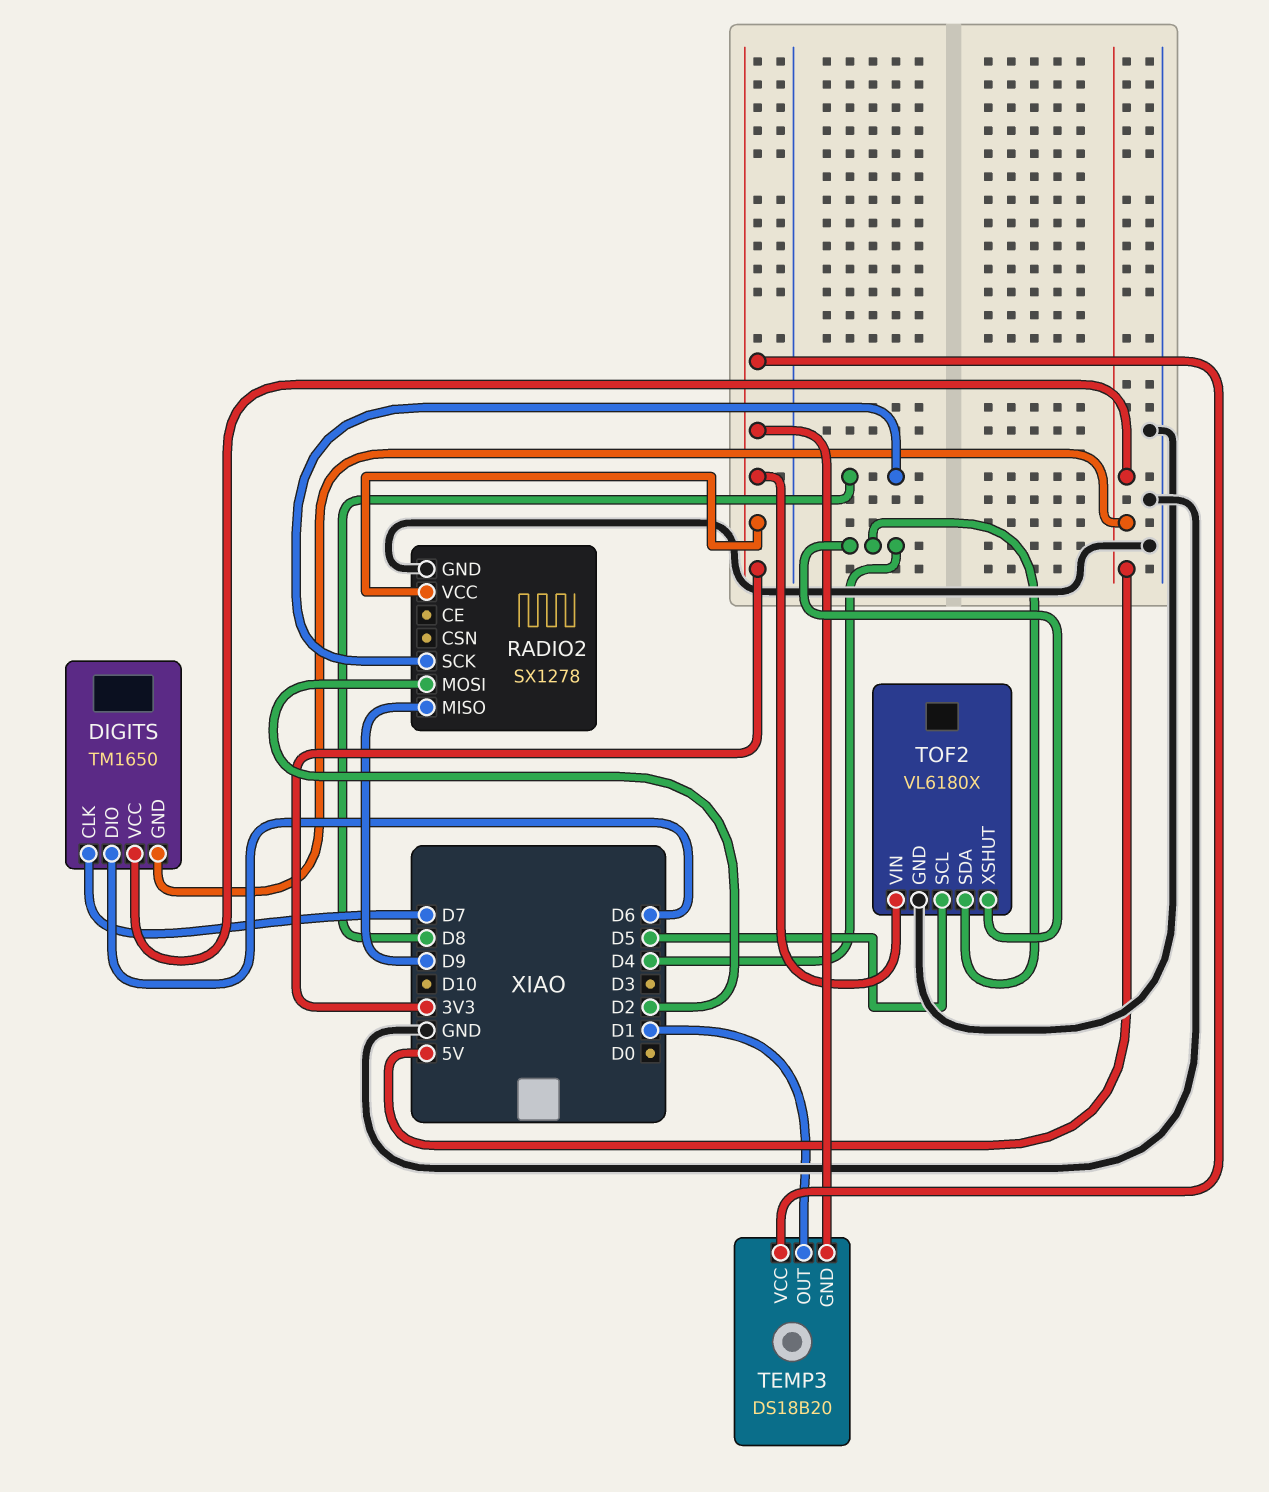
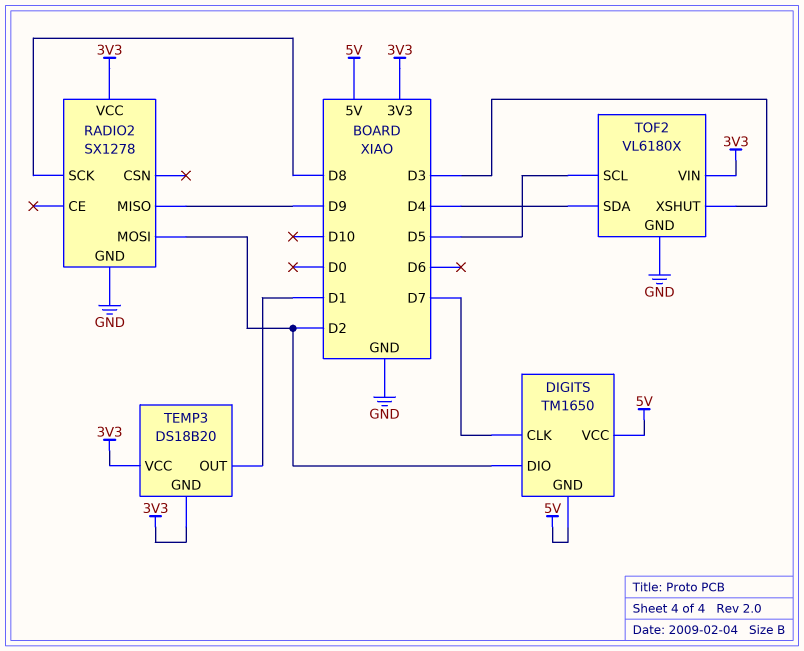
DIGITS pin DIO: D6 -> D2
TOF2 pin XSHUT: D4 -> D3

